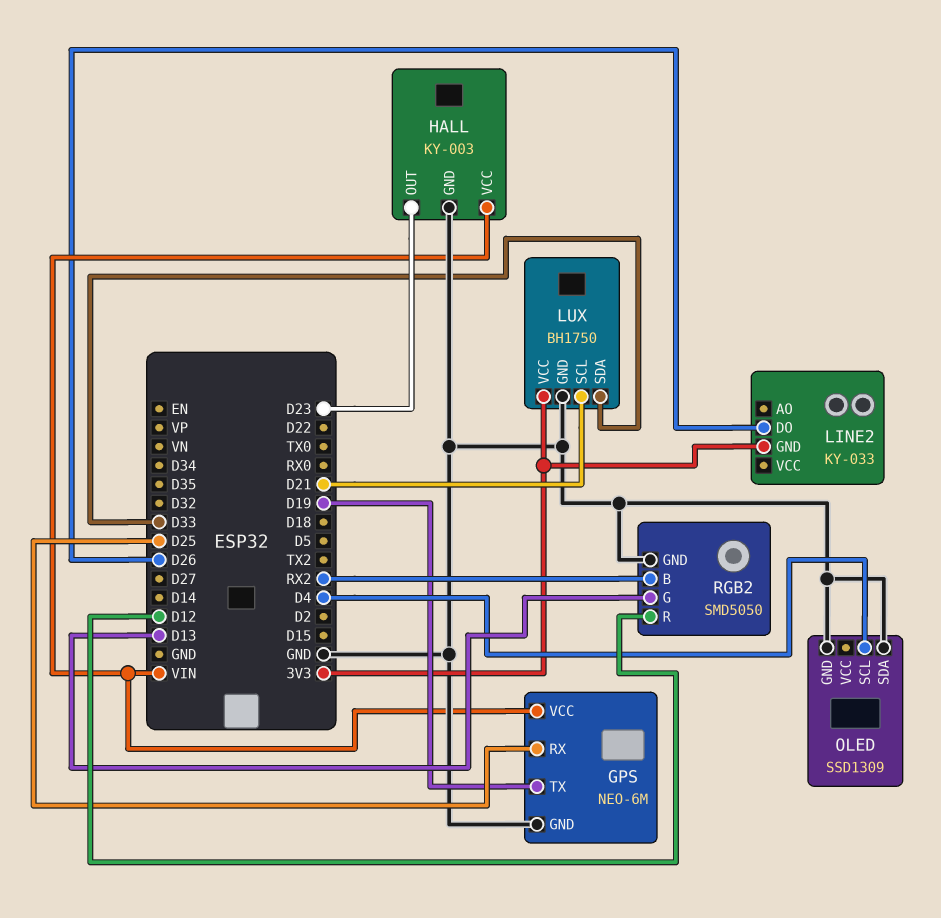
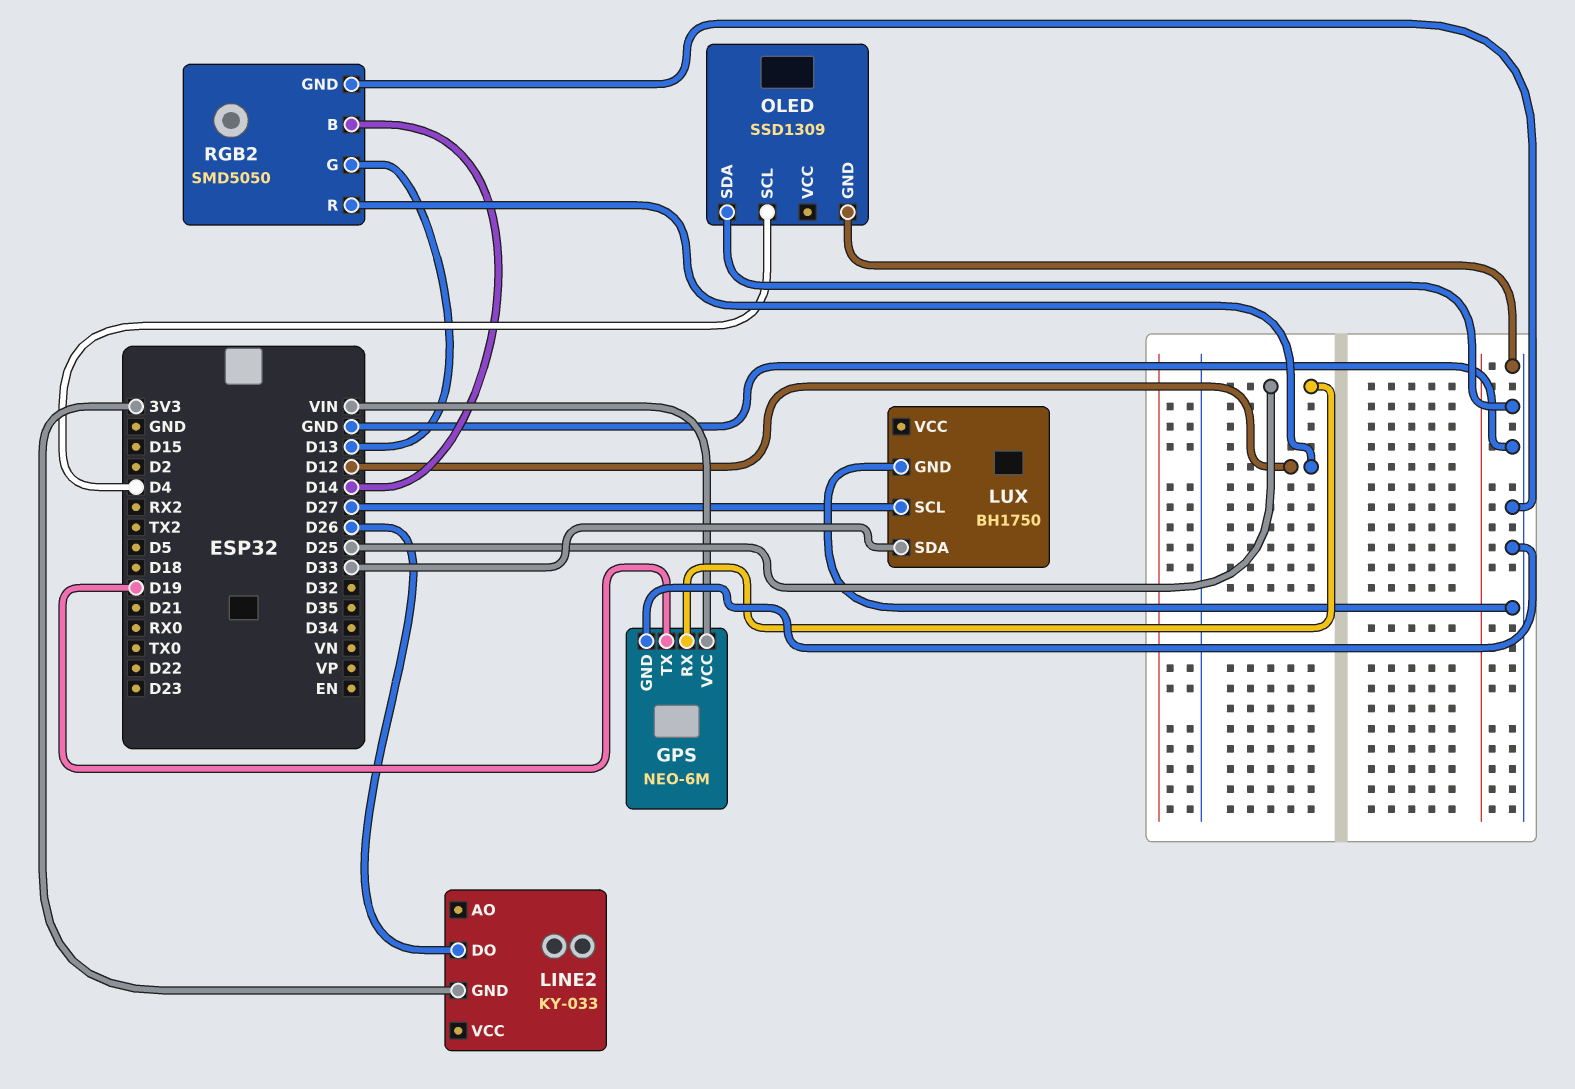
HALL: KY-003 -> none
HALL pin GND: GND -> none
HALL pin OUT: D23 -> none
HALL pin VCC: VIN -> none
LUX pin SCL: D21 -> D27
LUX pin VCC: 3V3 -> none
RGB2 pin B: RX2 -> D14

